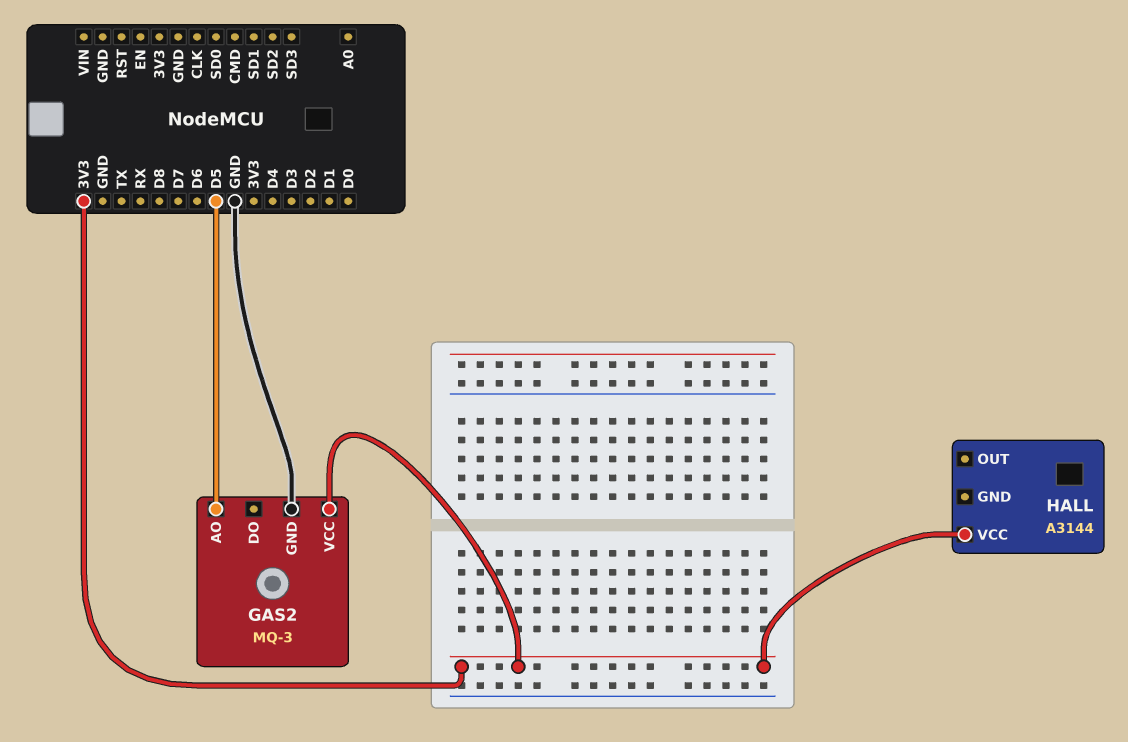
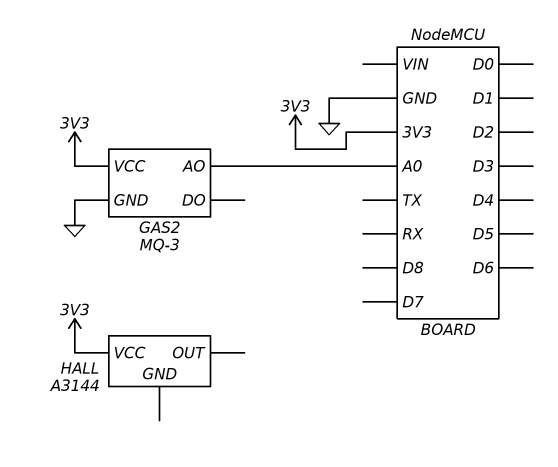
GAS2 pin AO: D5 -> A0

